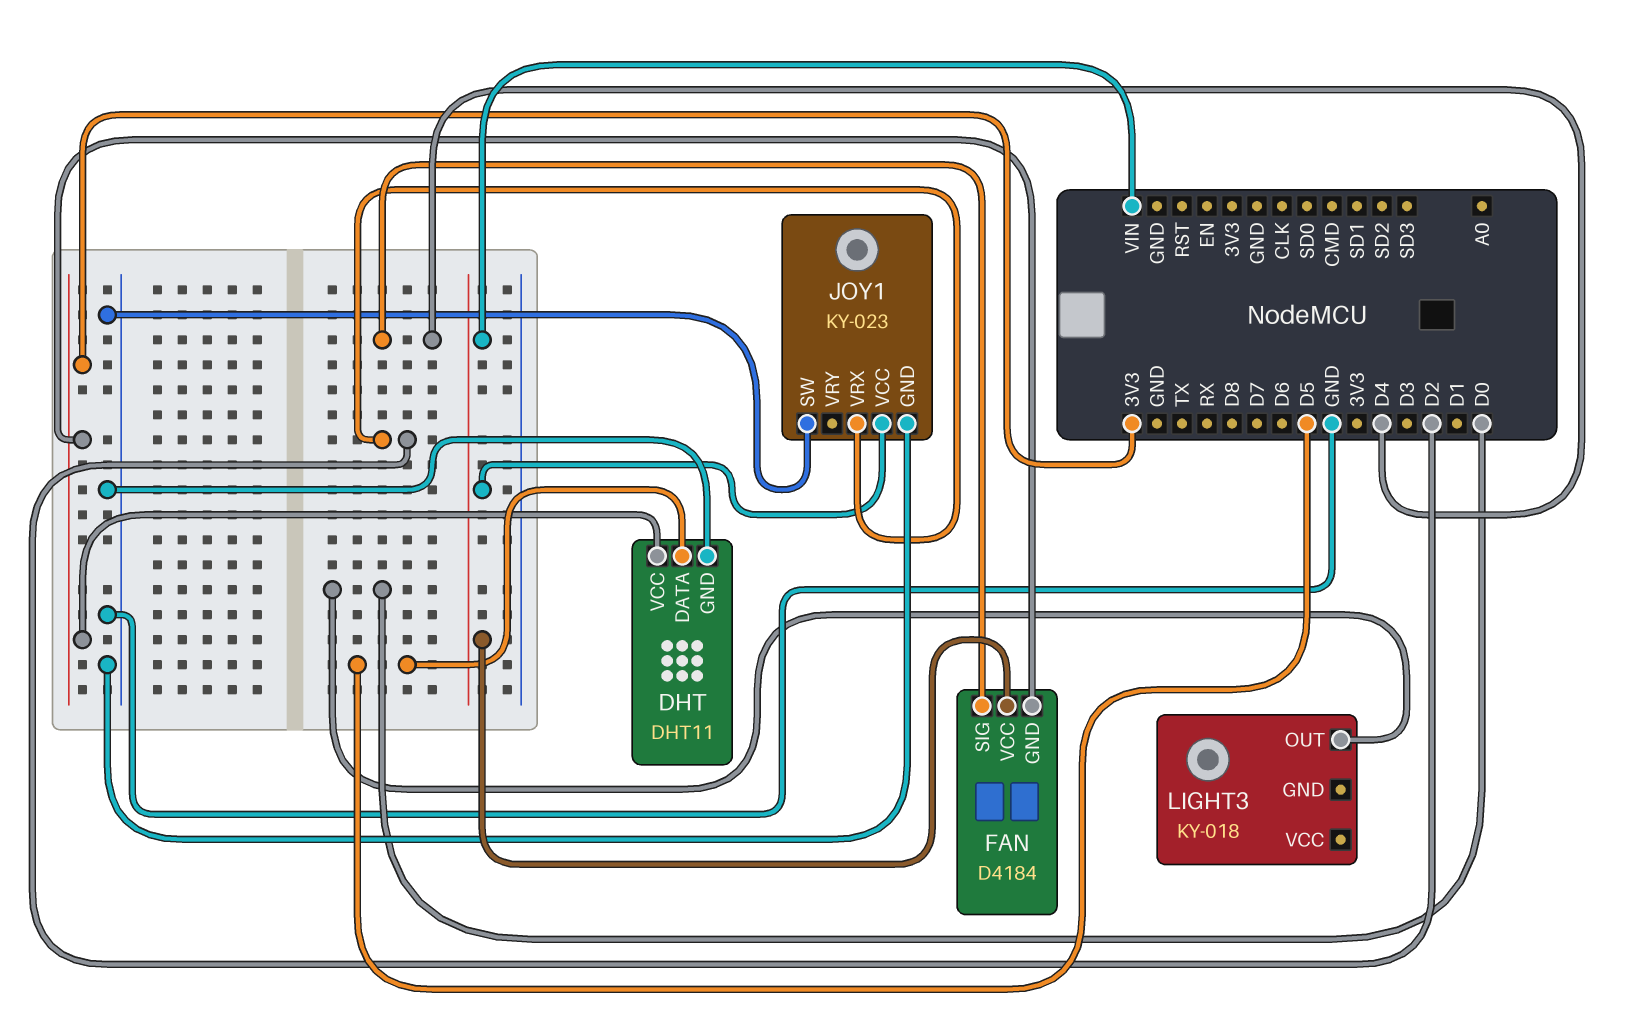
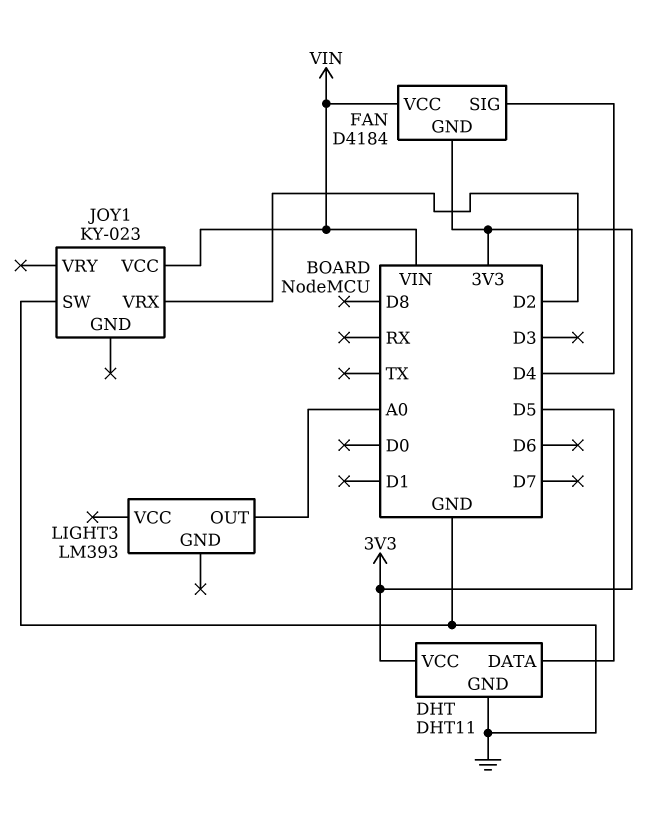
JOY1 pin GND: GND -> none
LIGHT3: KY-018 -> LM393
LIGHT3 pin OUT: D0 -> A0

